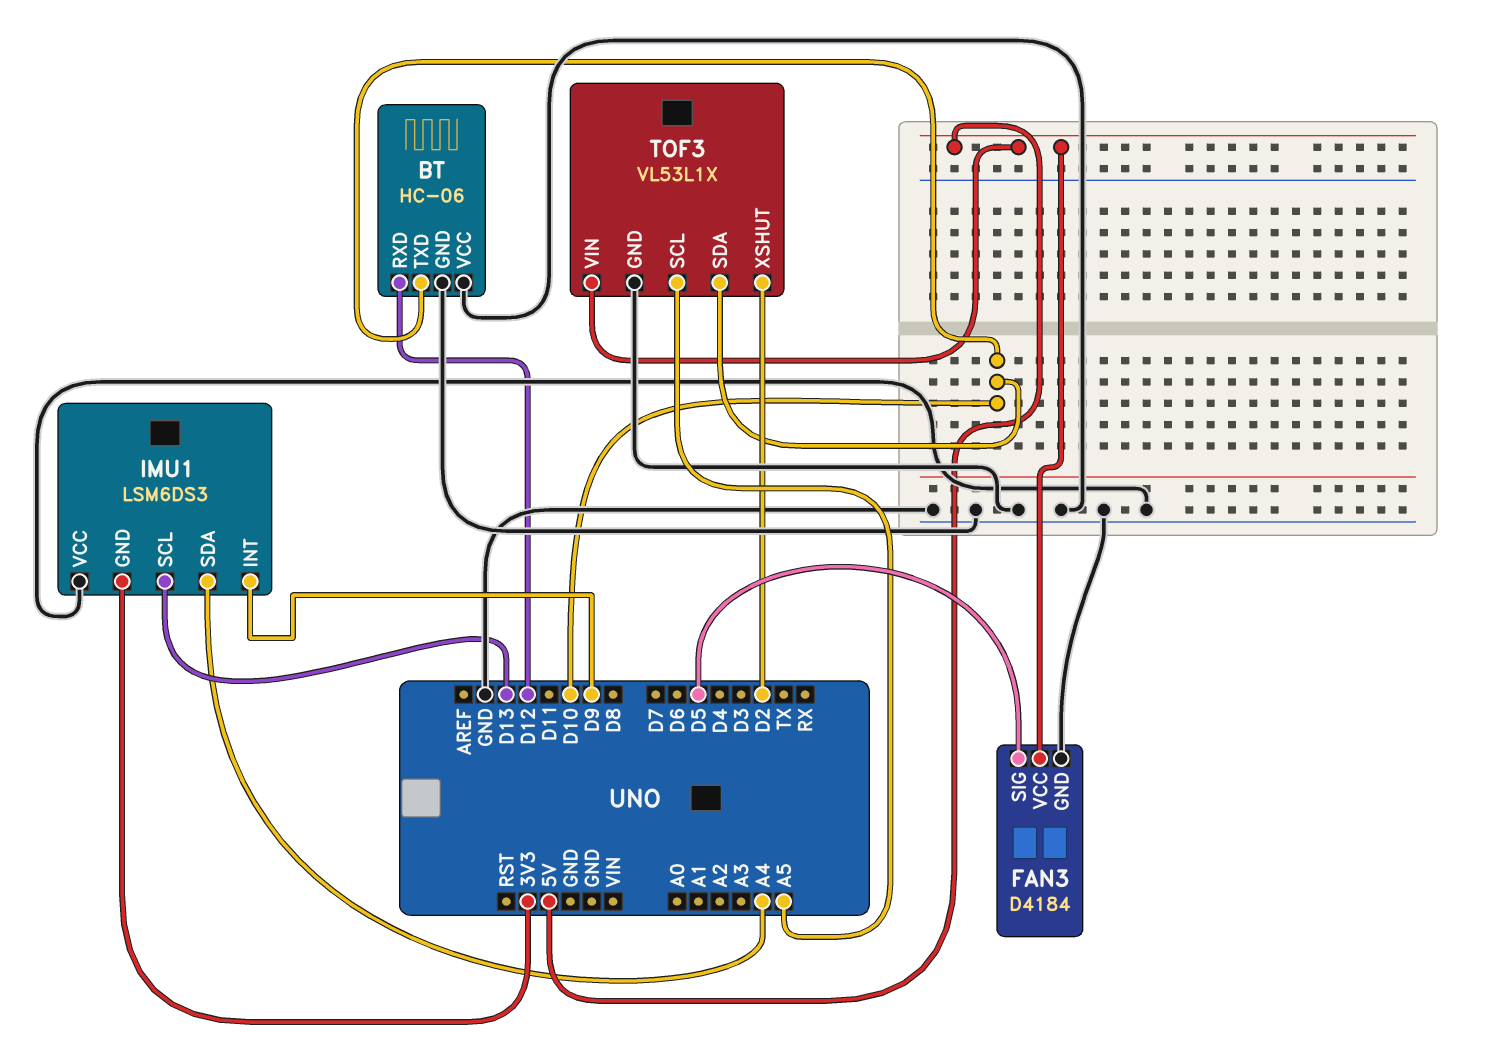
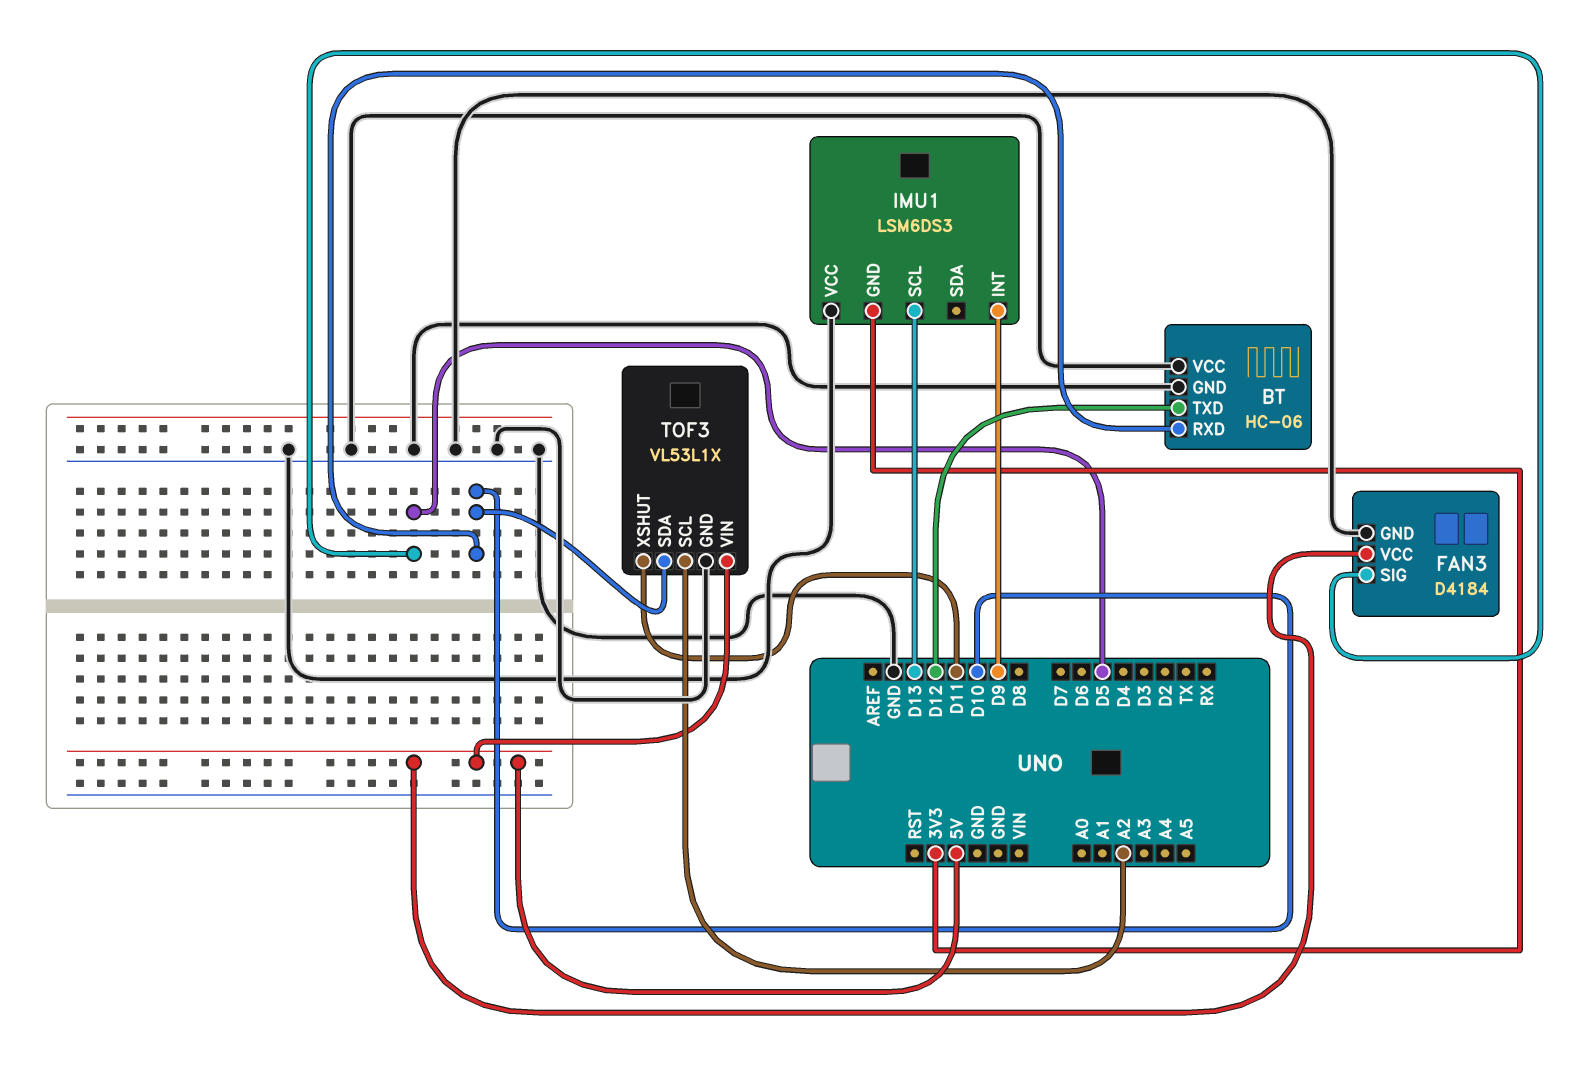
BT pin RXD: D12 -> D10
BT pin TXD: D10 -> D12
IMU1 pin SDA: A4 -> none
TOF3 pin SCL: A5 -> A2
TOF3 pin XSHUT: D2 -> D11

